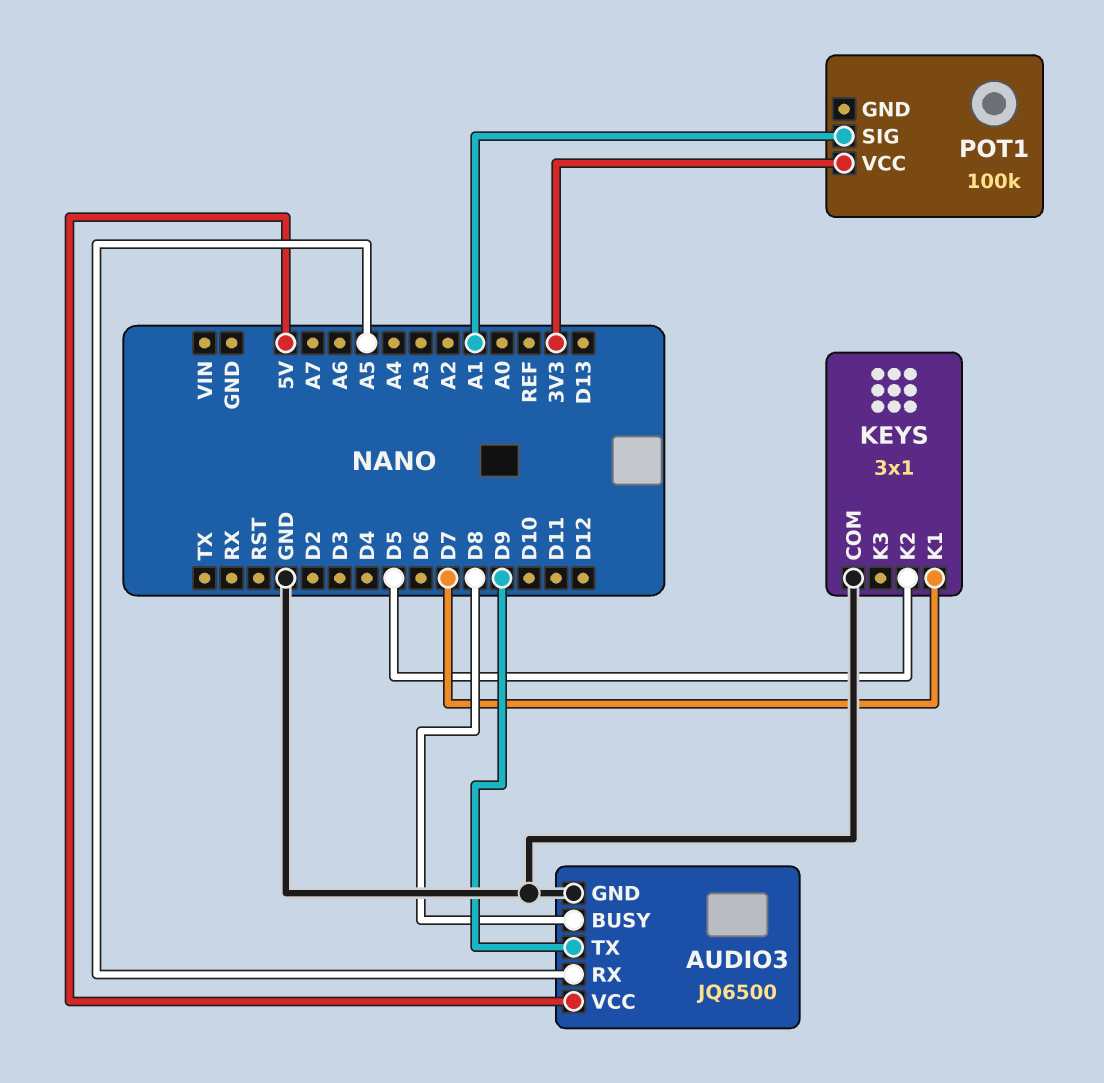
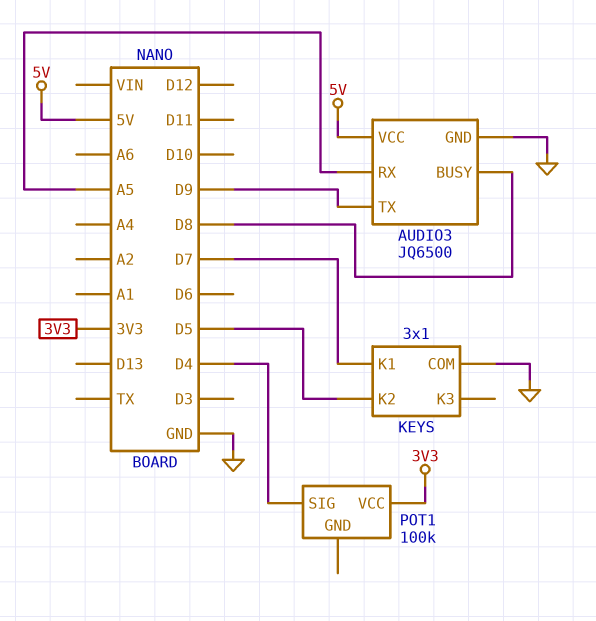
POT1 pin SIG: A1 -> D4

